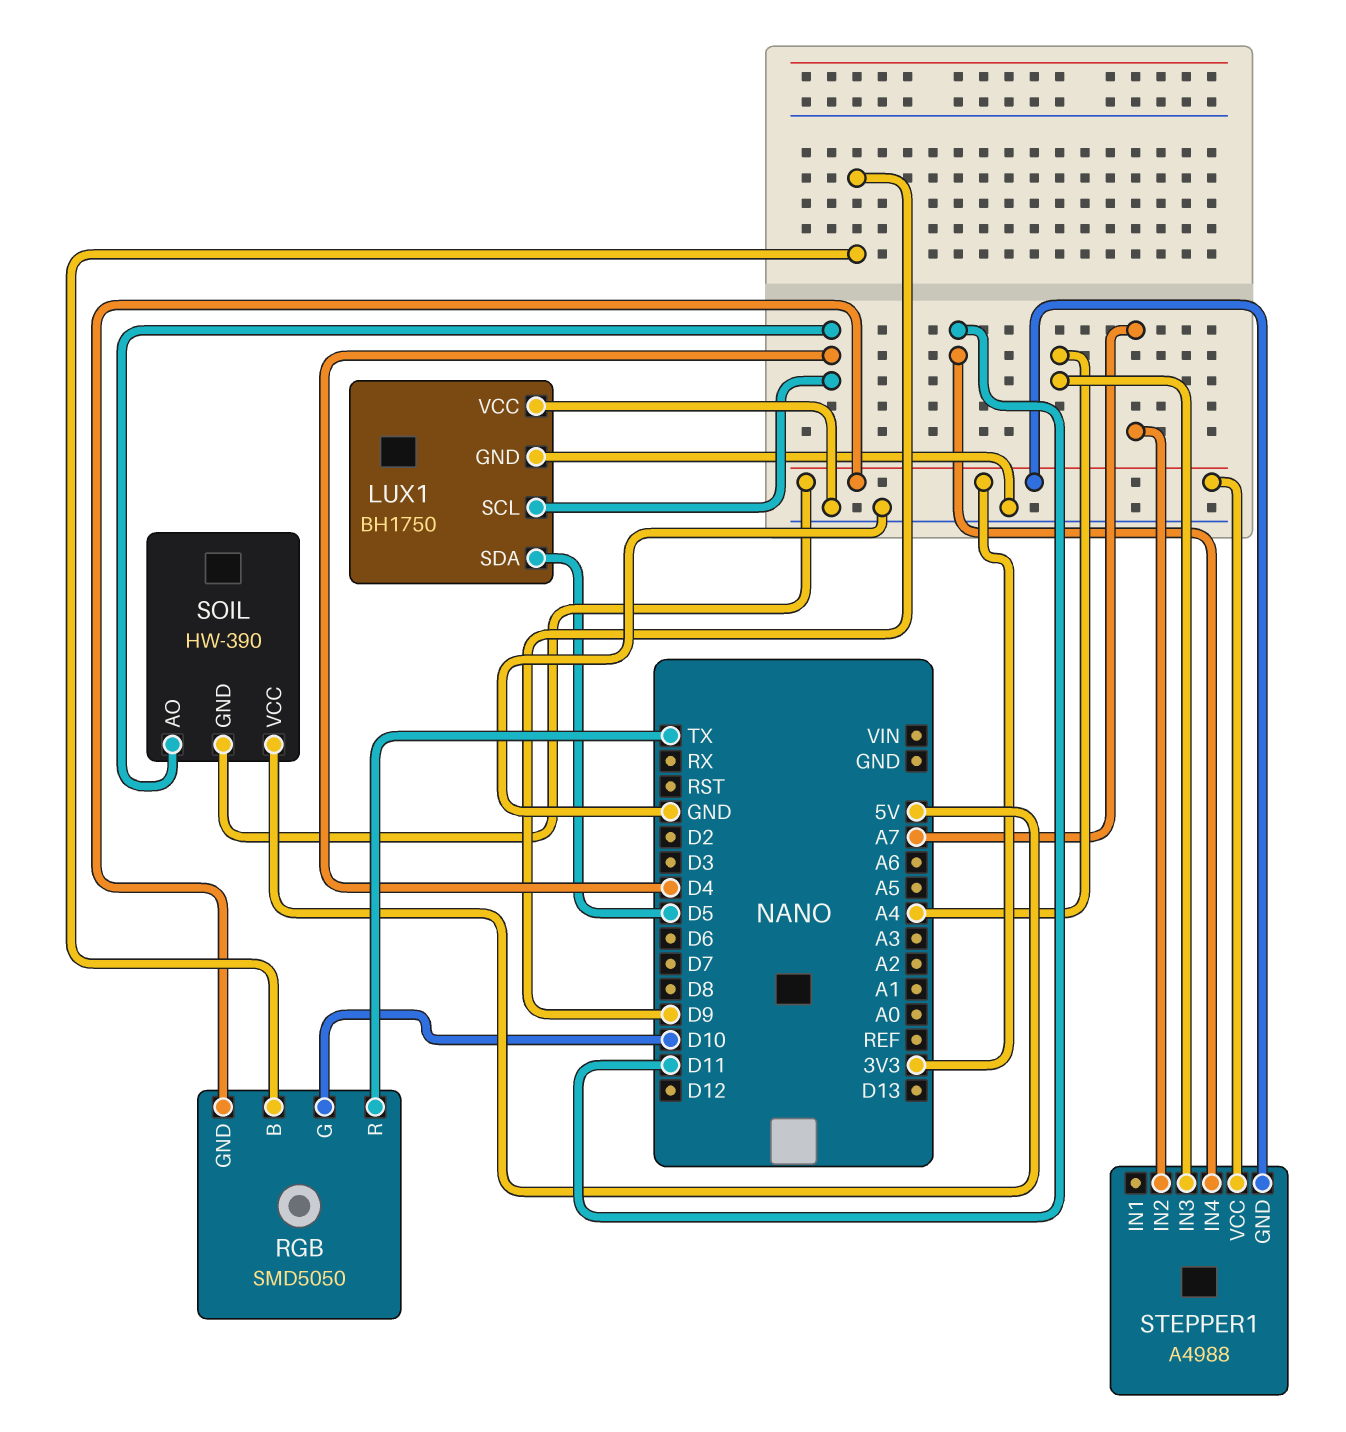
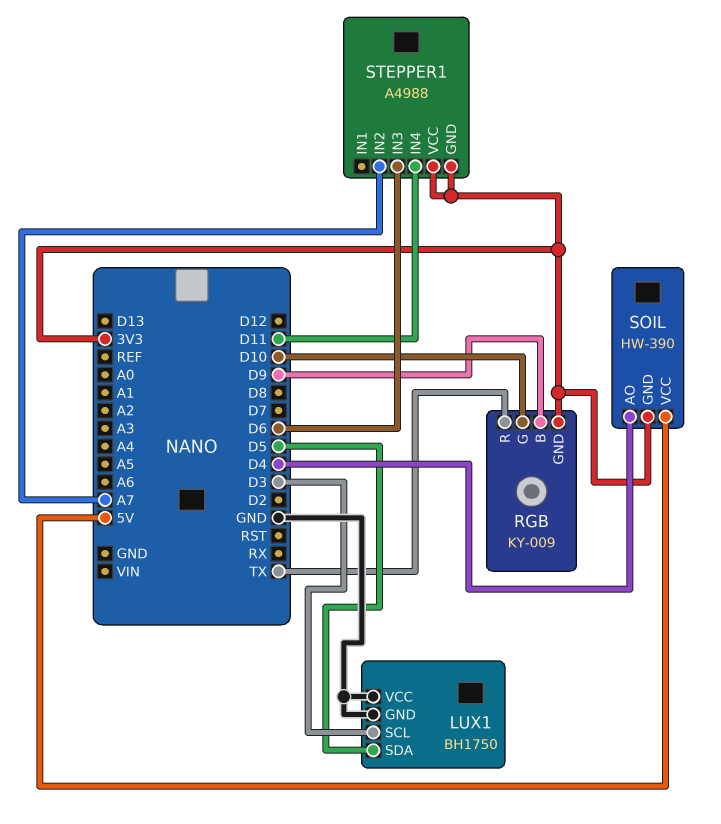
LUX1 pin SCL: D4 -> D3
RGB: SMD5050 -> KY-009
STEPPER1 pin IN3: A4 -> D6

